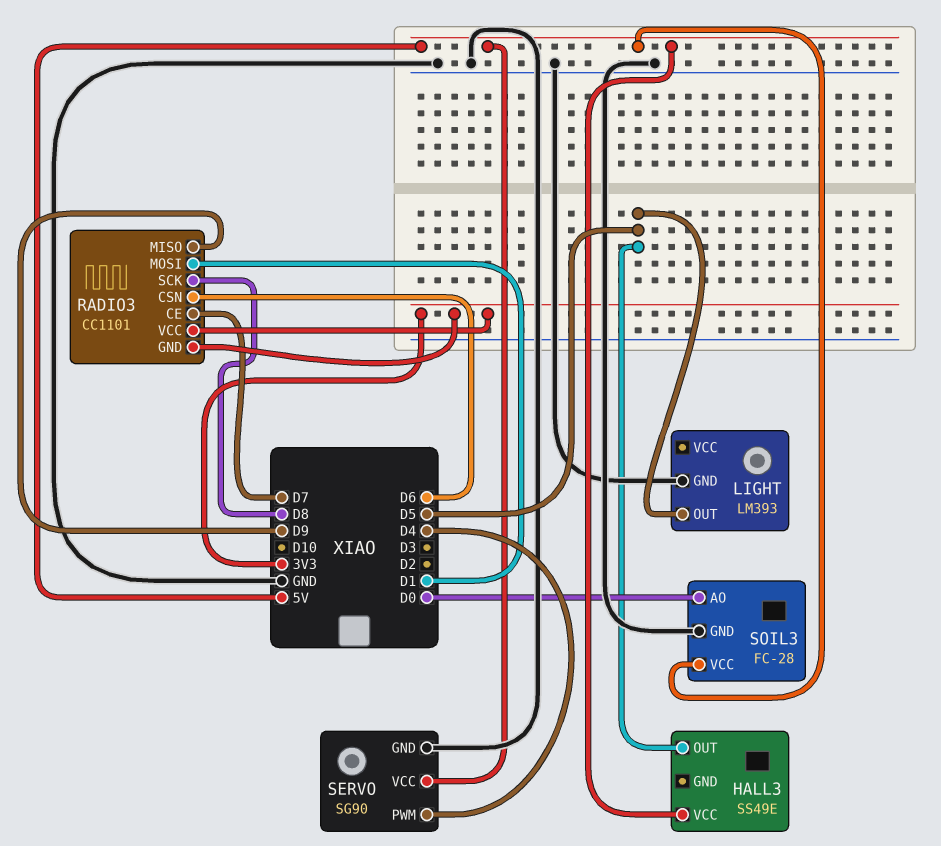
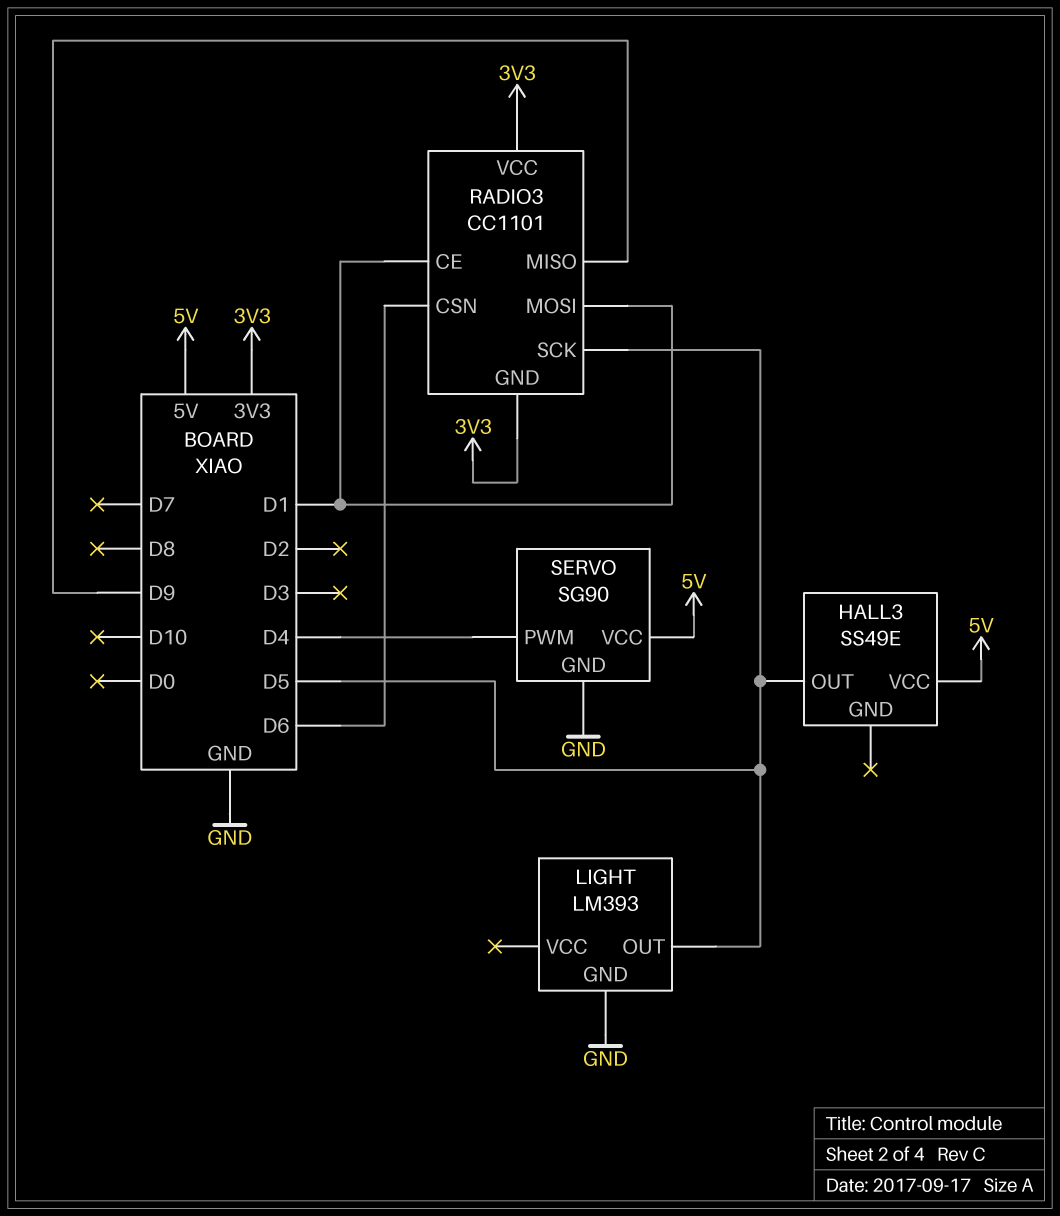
RADIO3 pin CE: D7 -> D1
RADIO3 pin SCK: D8 -> D5
SOIL3: FC-28 -> none
SOIL3 pin AO: D0 -> none
SOIL3 pin GND: GND -> none
SOIL3 pin VCC: 5V -> none

